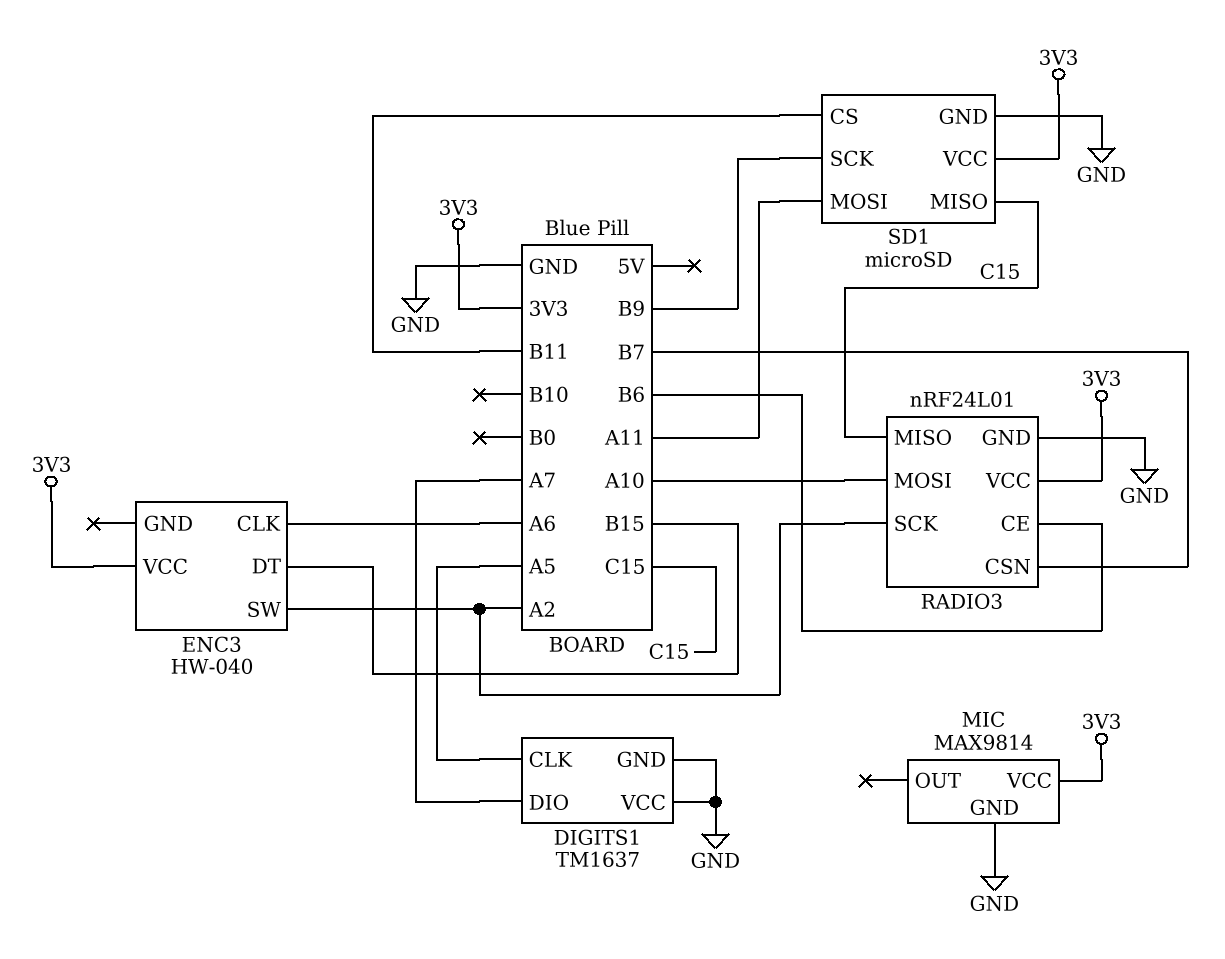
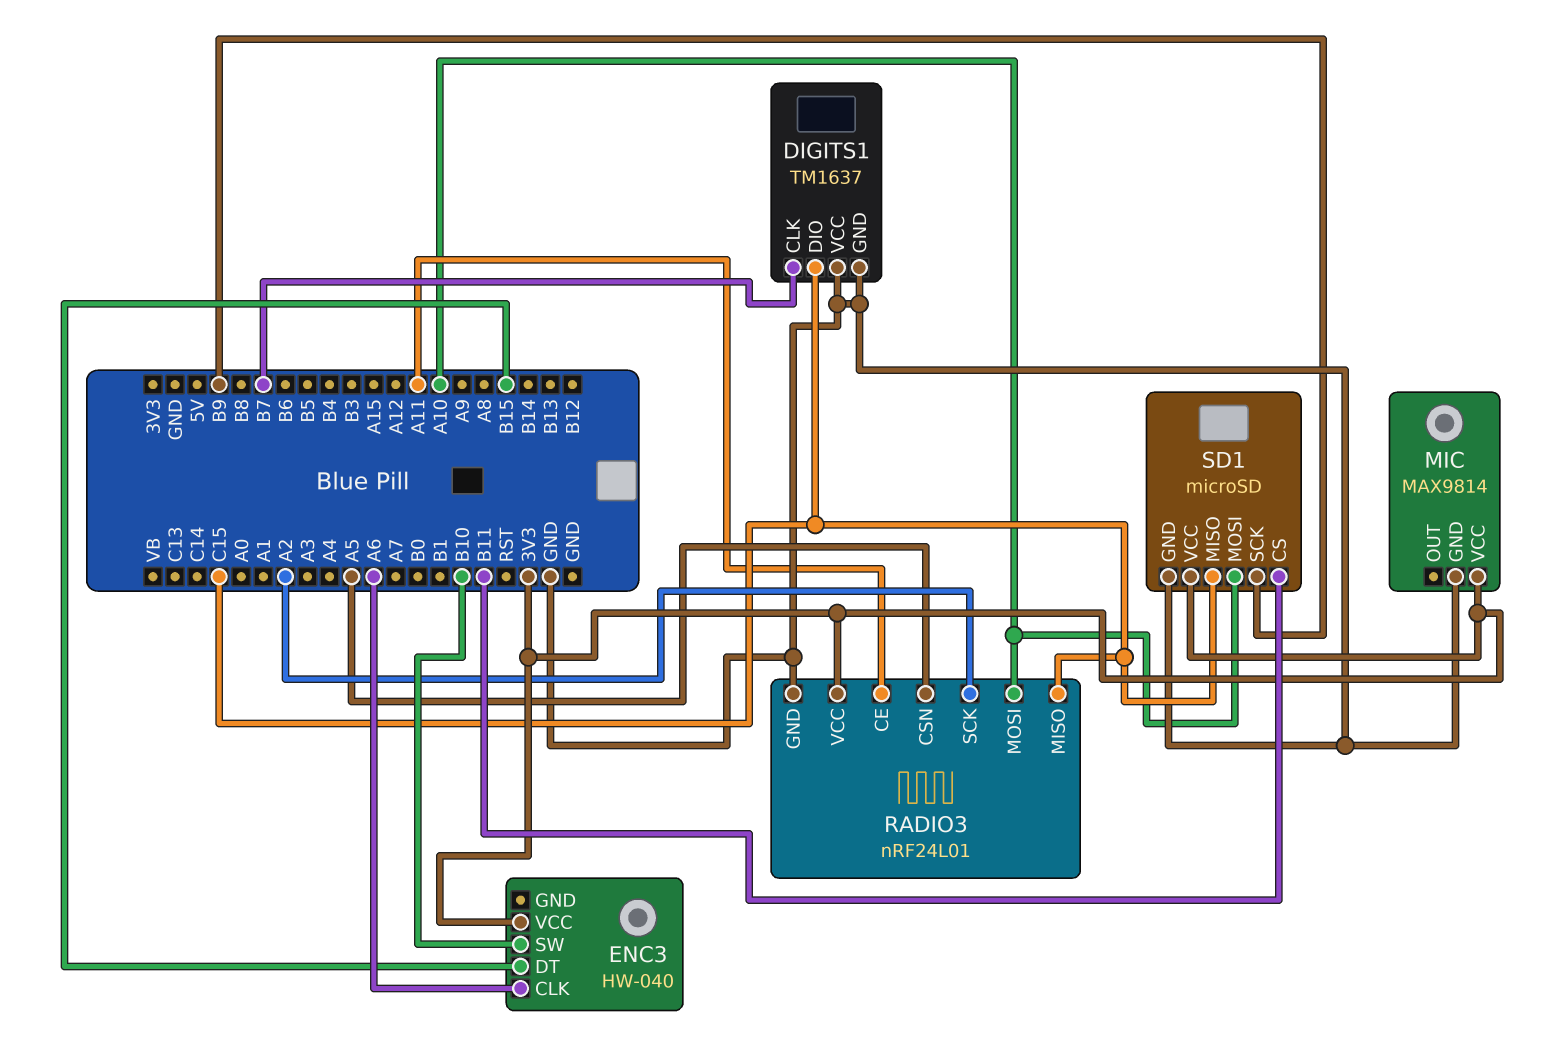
DIGITS1 pin CLK: A5 -> B7
DIGITS1 pin DIO: A7 -> C15
ENC3 pin SW: A2 -> B10
RADIO3 pin CE: B6 -> A11
RADIO3 pin CSN: B7 -> A5
SD1 pin MOSI: A11 -> A10

